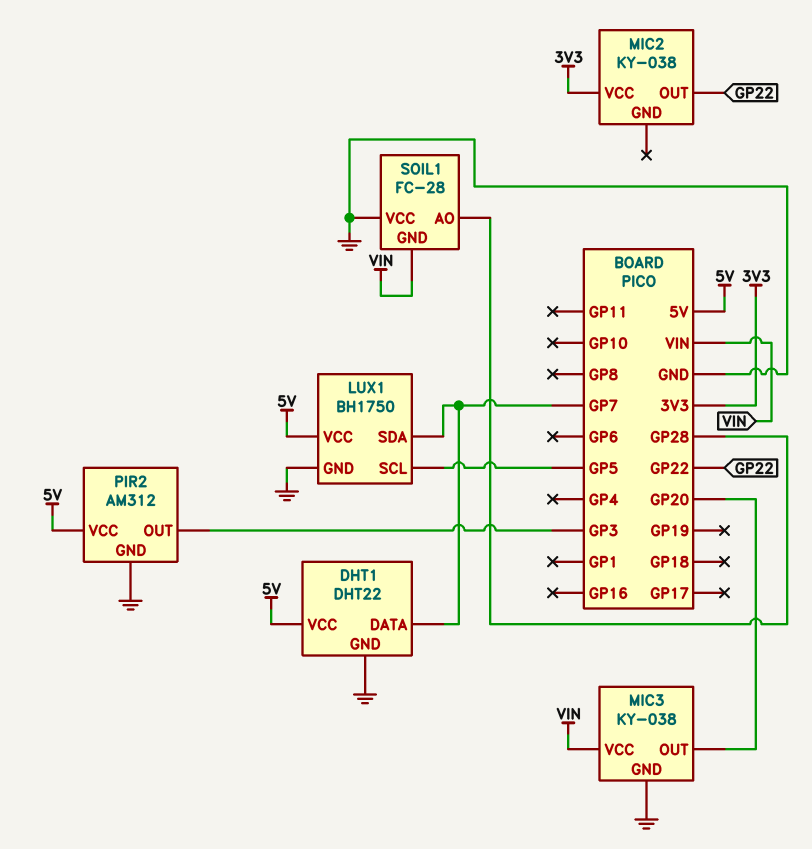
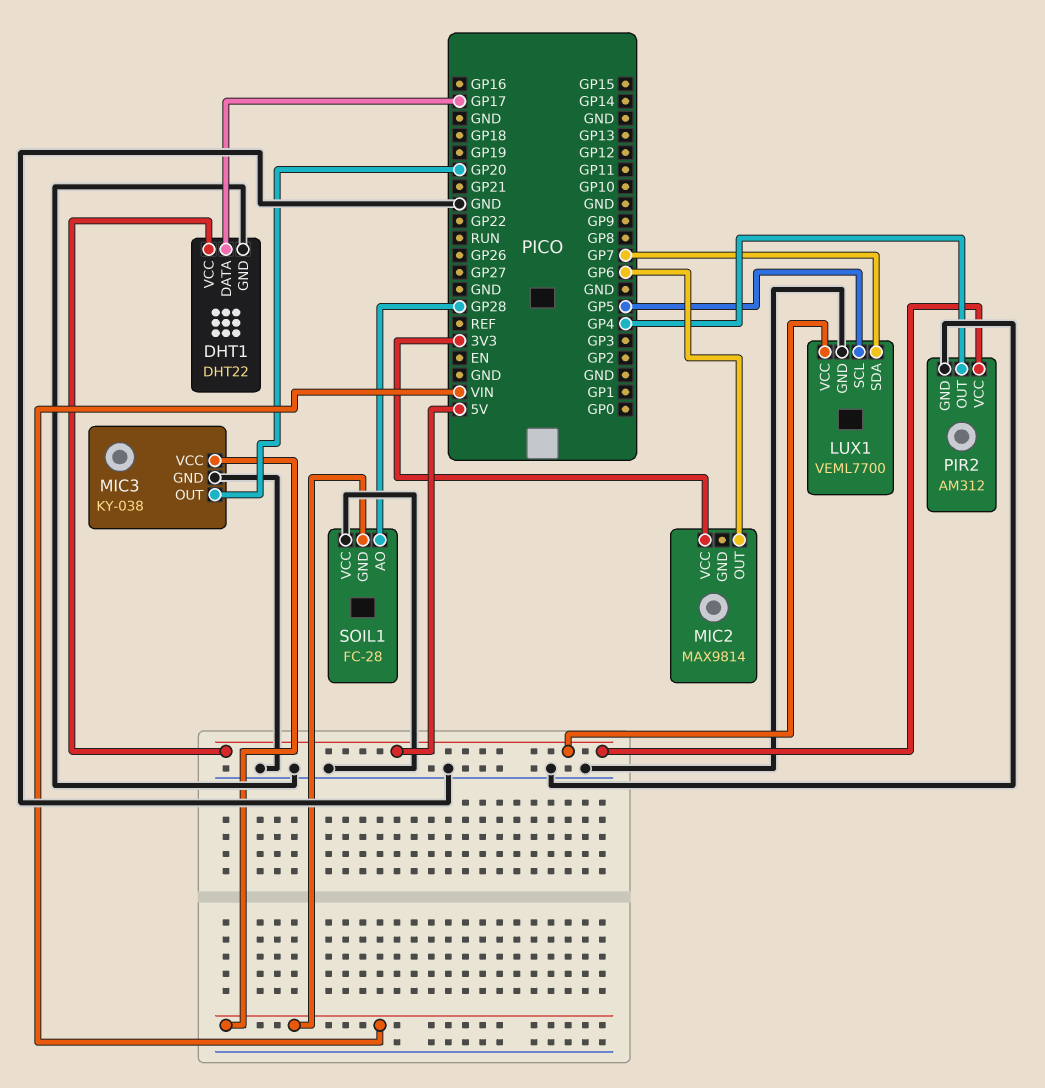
DHT1 pin DATA: GP7 -> GP17
LUX1: BH1750 -> VEML7700
MIC2: KY-038 -> MAX9814
MIC2 pin OUT: GP22 -> GP6
PIR2 pin OUT: GP3 -> GP4

